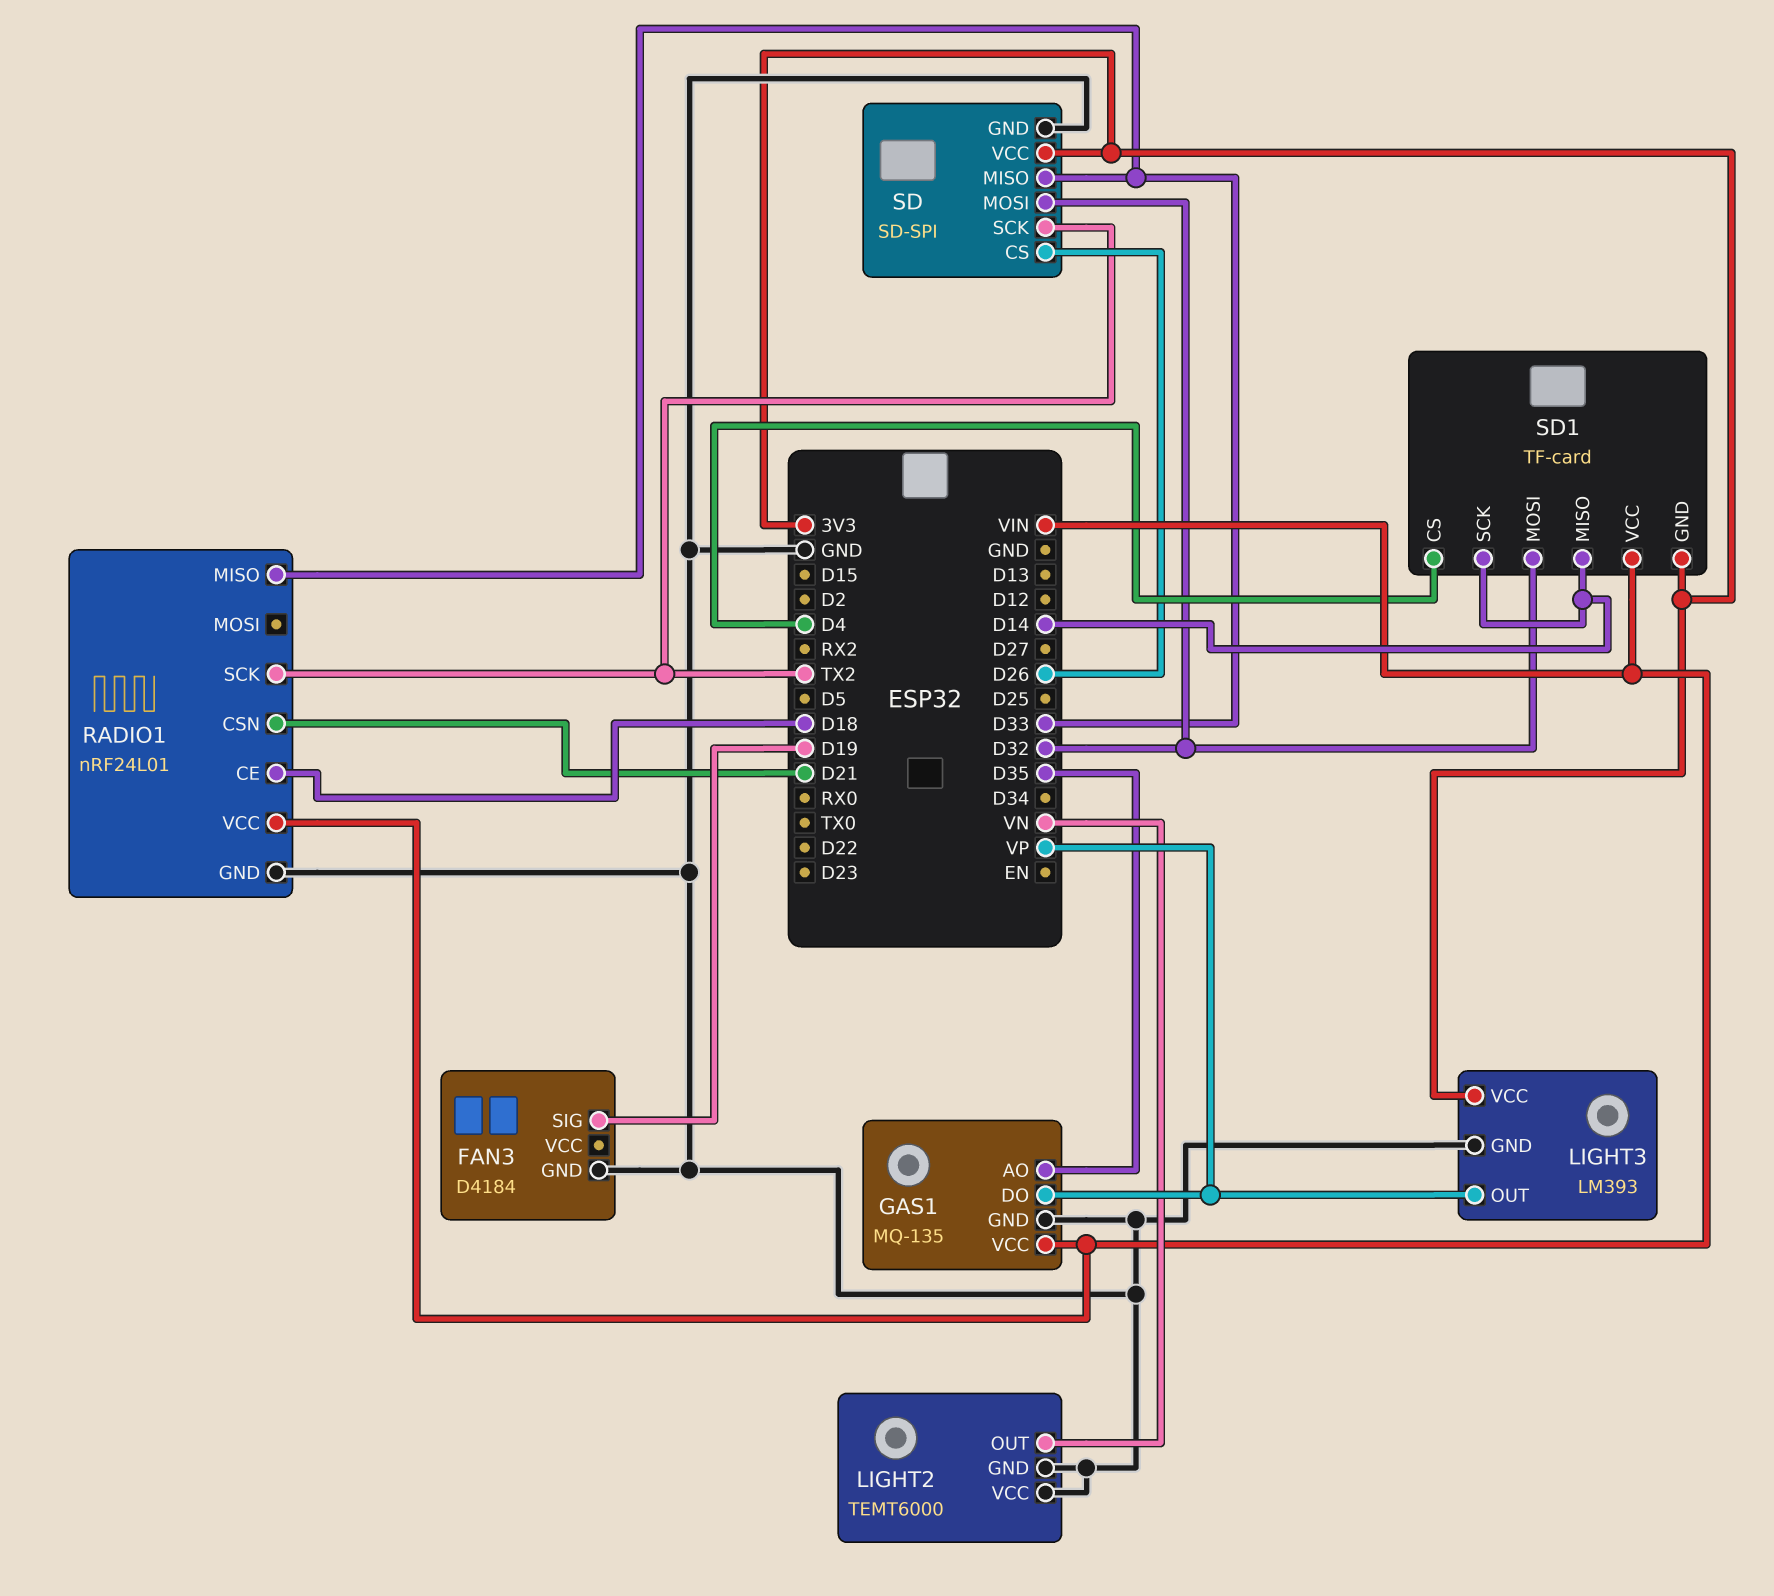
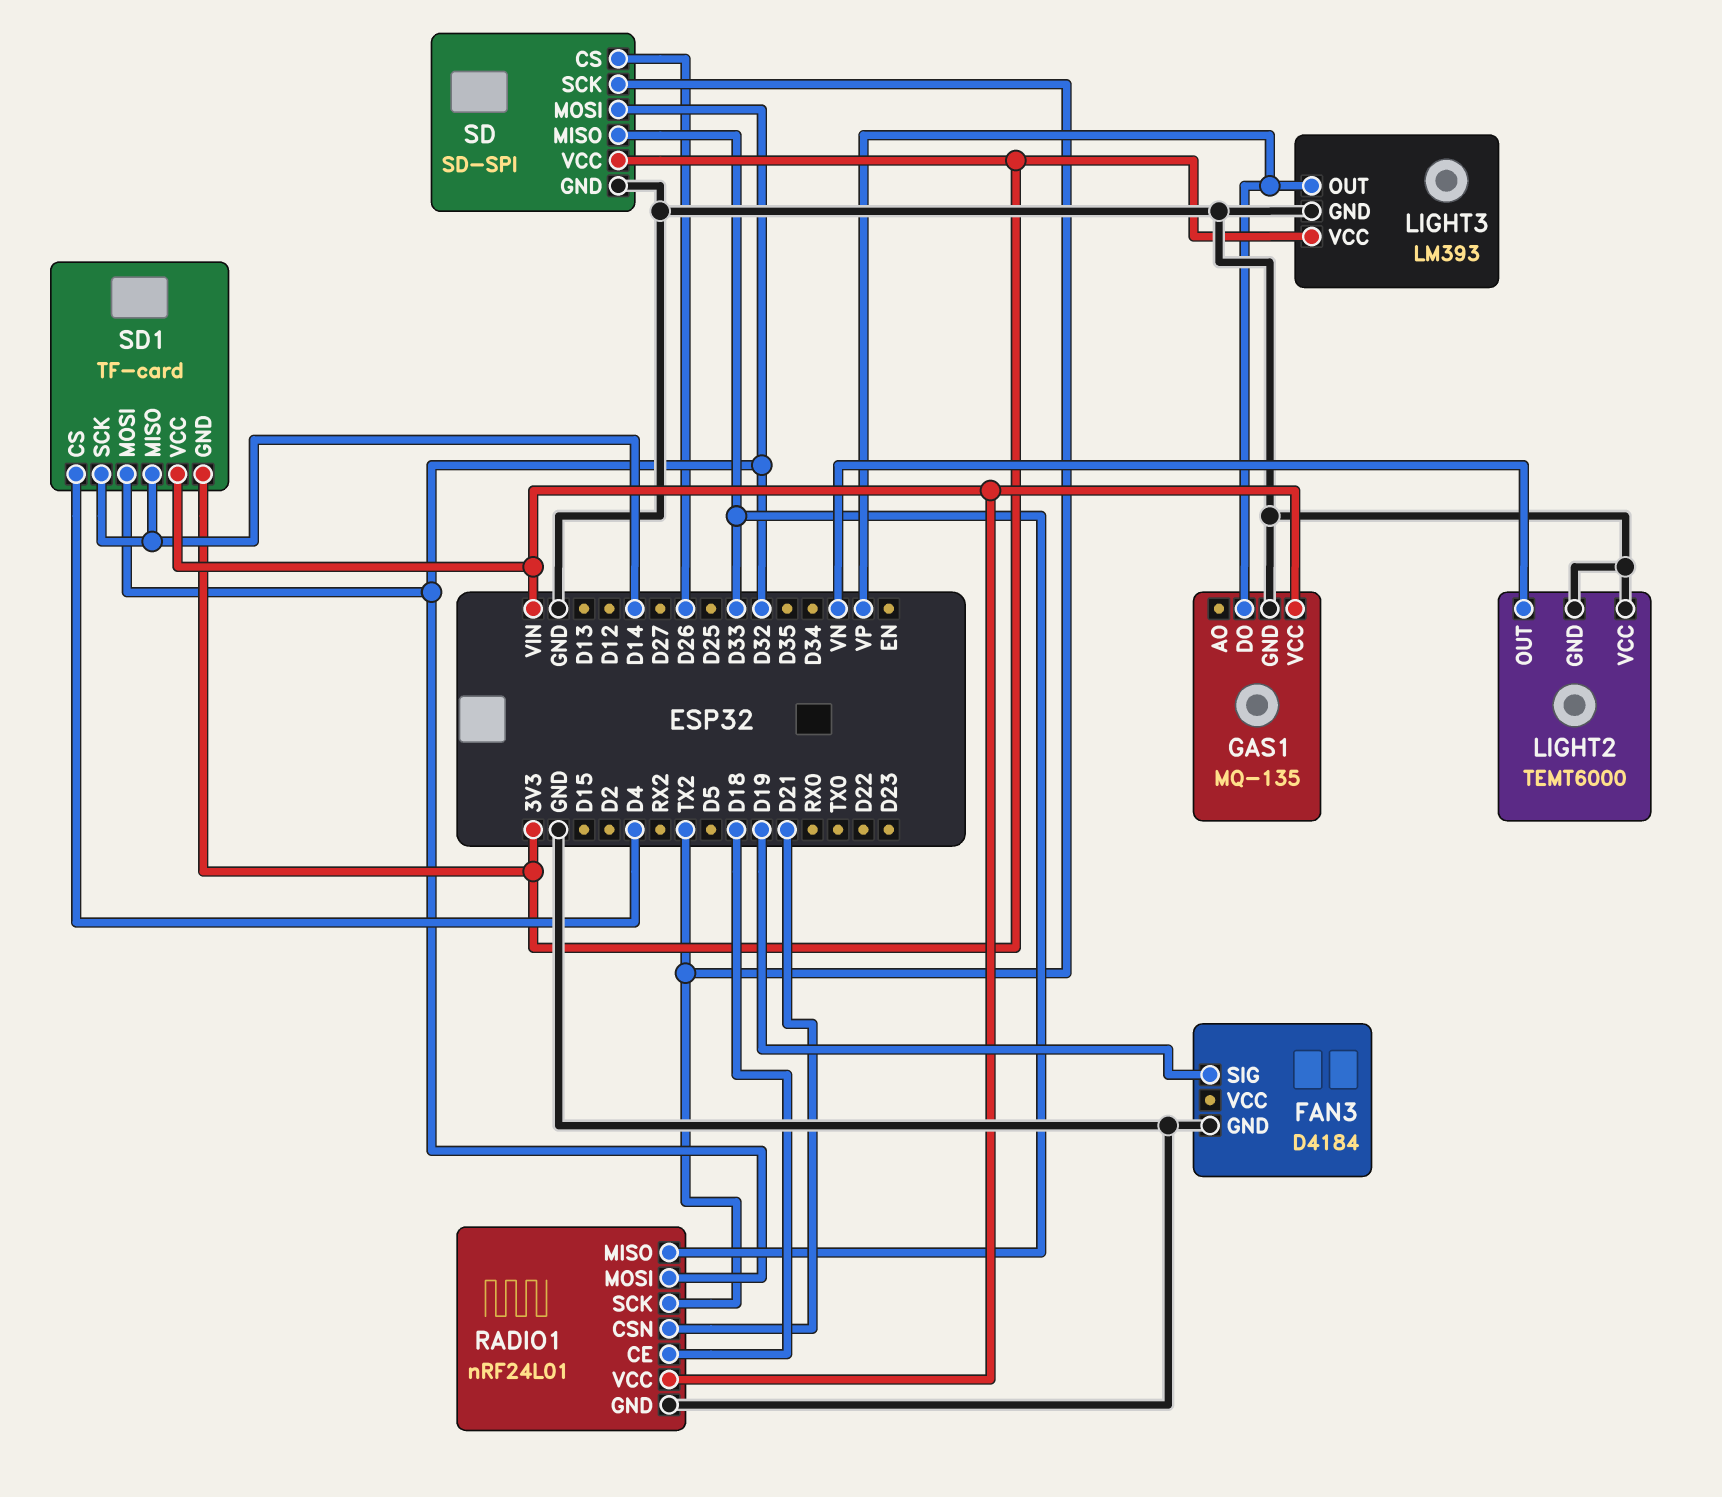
GAS1 pin AO: D35 -> none
RADIO1 pin MOSI: none -> D32

